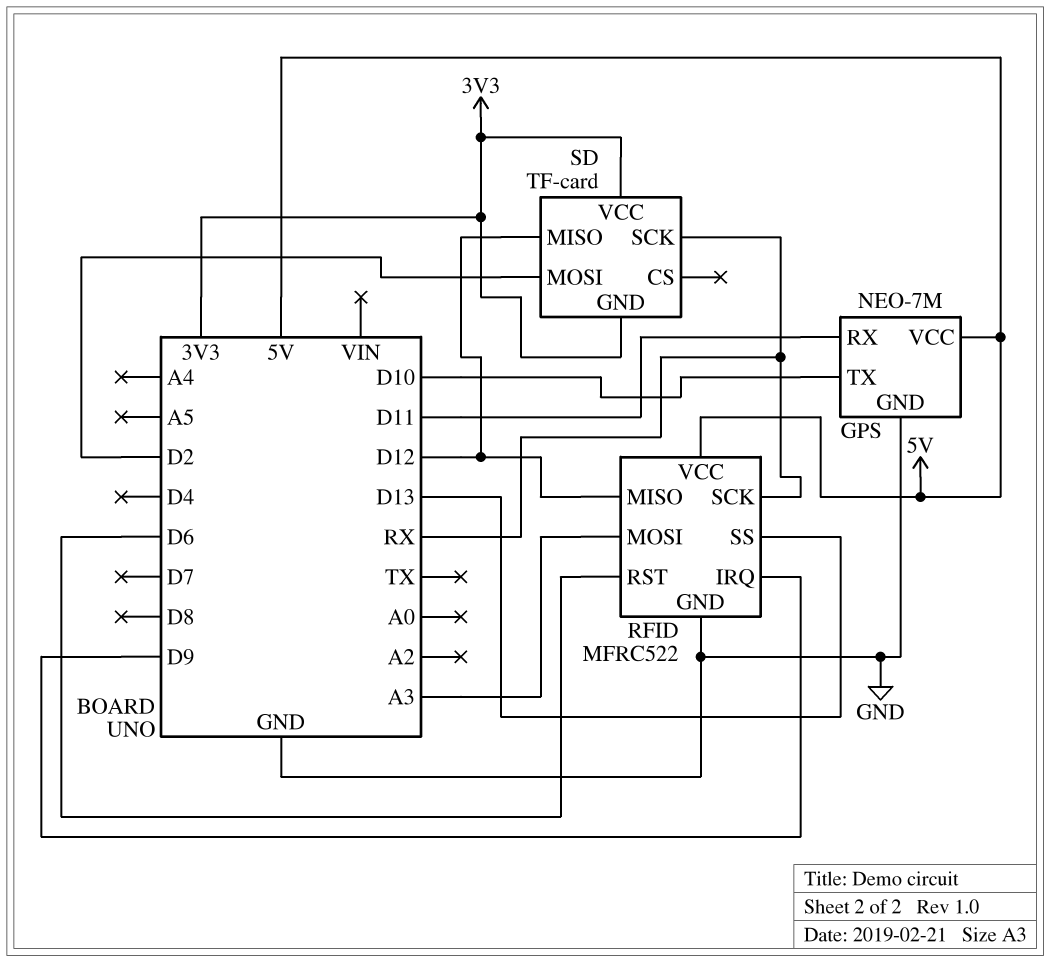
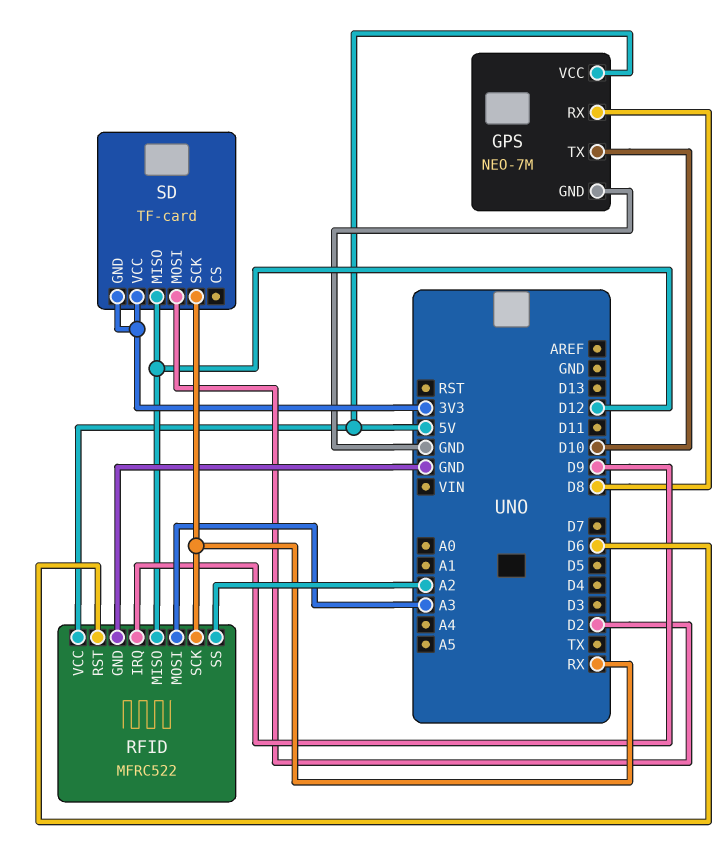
GPS pin RX: D11 -> D8
RFID pin SS: D13 -> A2

